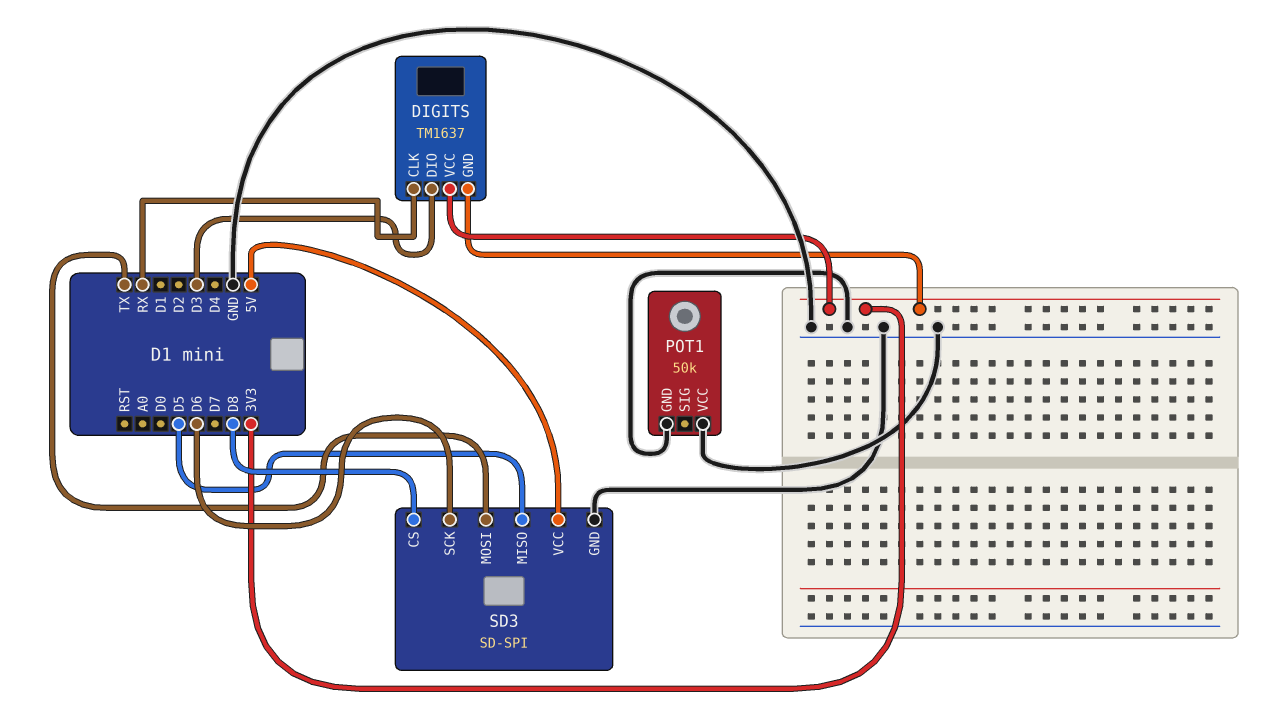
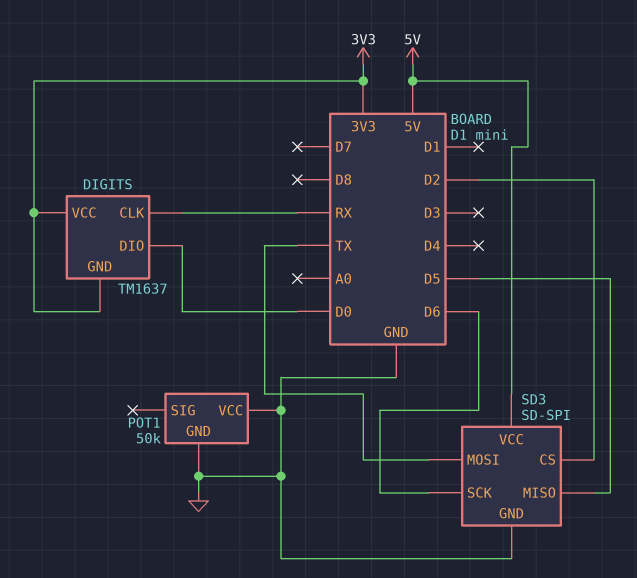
DIGITS pin DIO: D3 -> D0
SD3 pin CS: D8 -> D2

